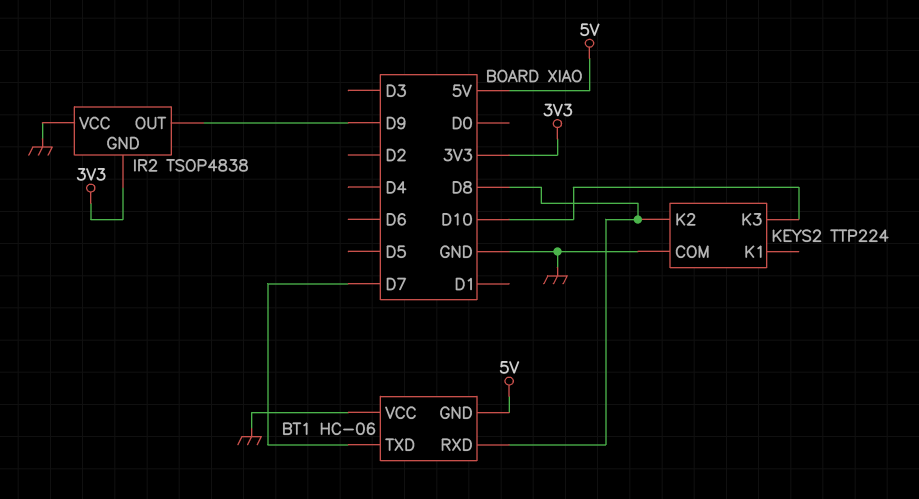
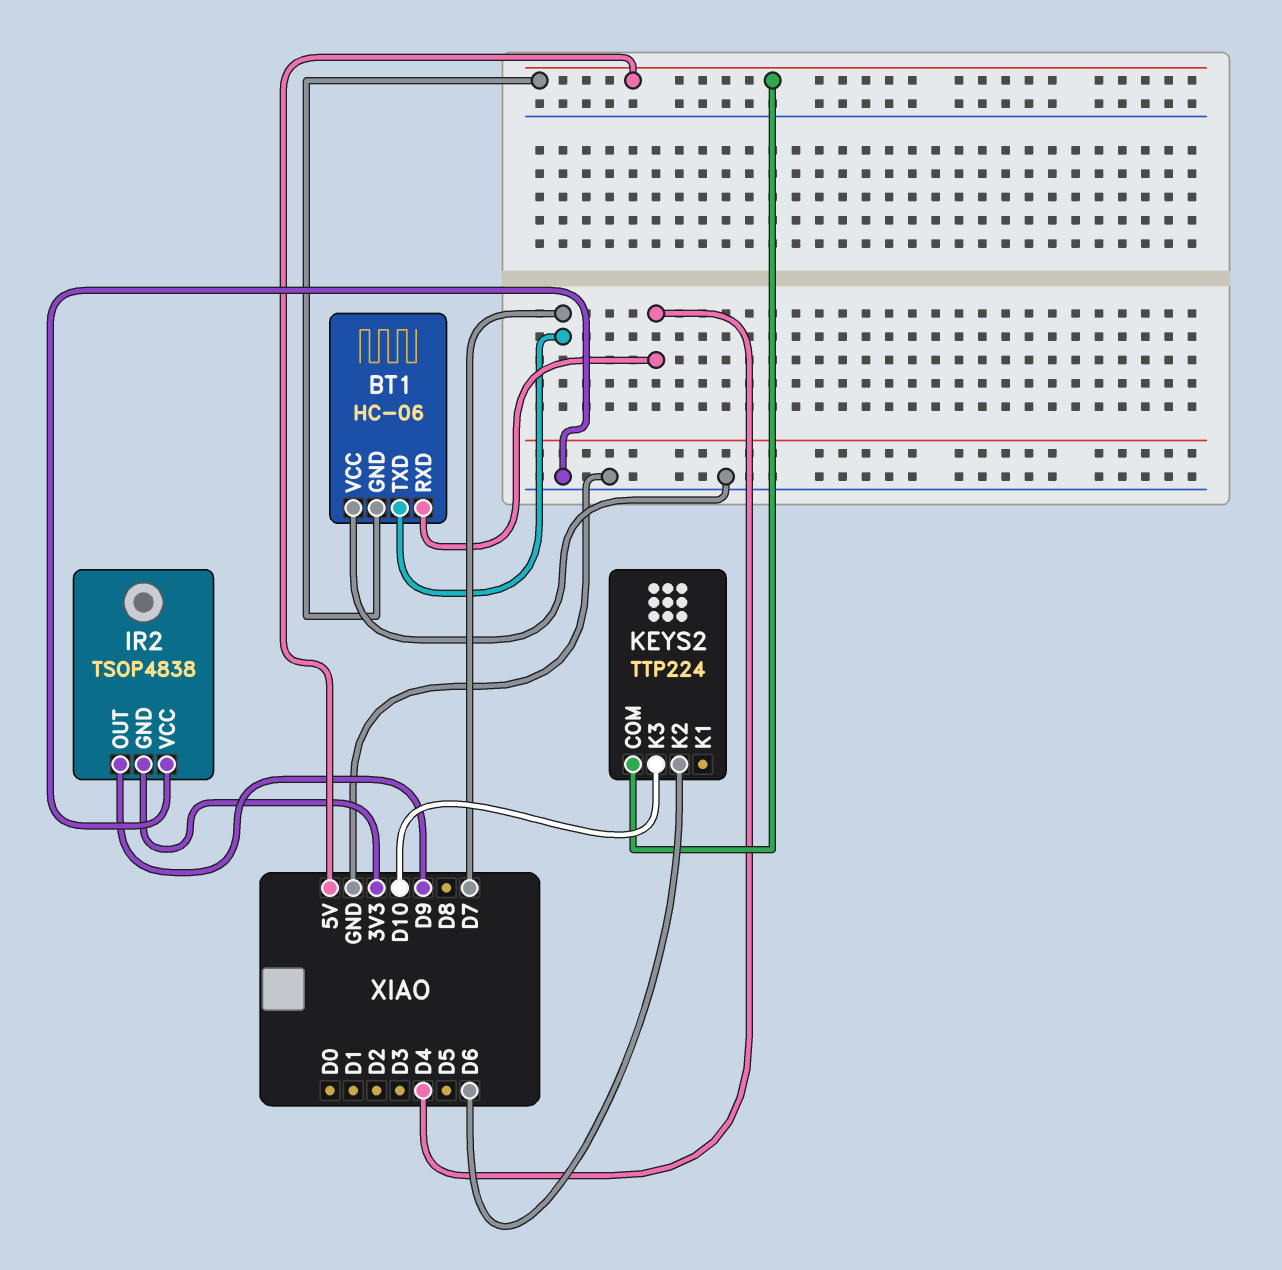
BT1 pin RXD: D8 -> D4
KEYS2 pin COM: GND -> 5V
KEYS2 pin K2: D8 -> D6

